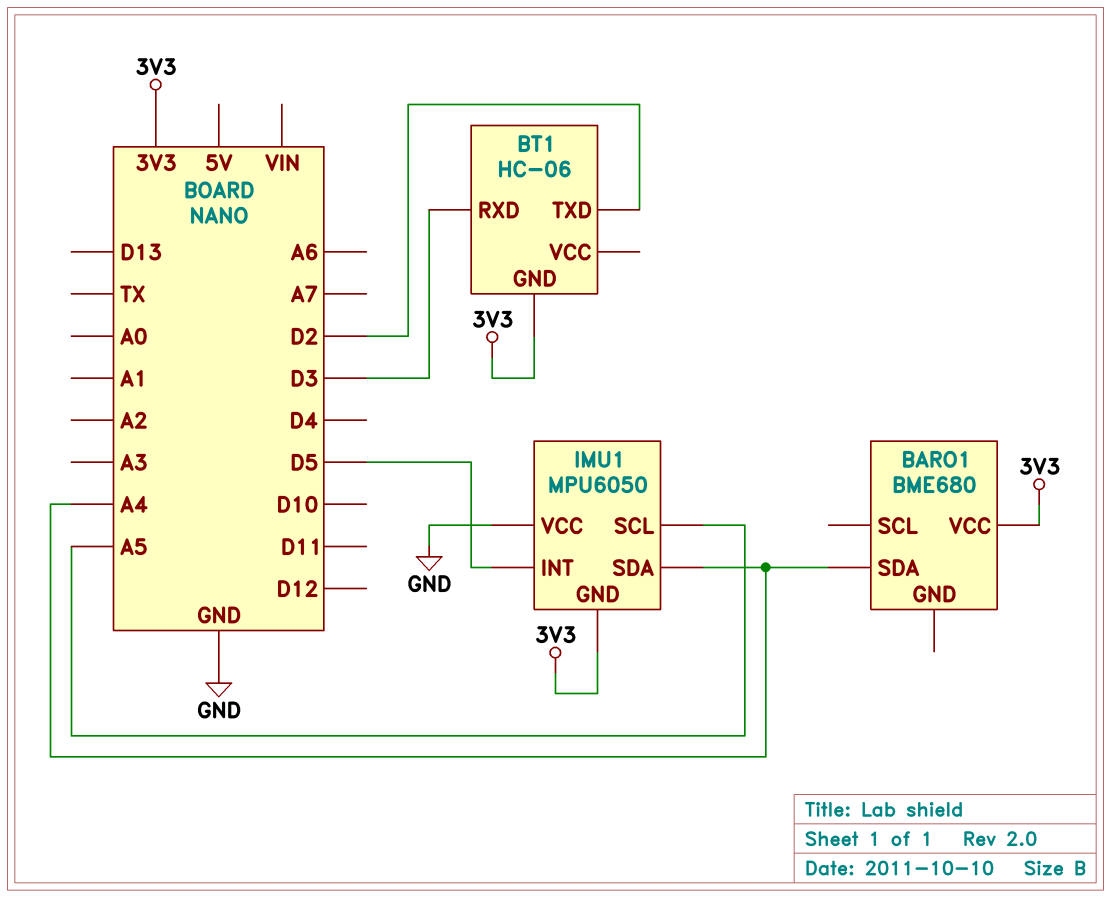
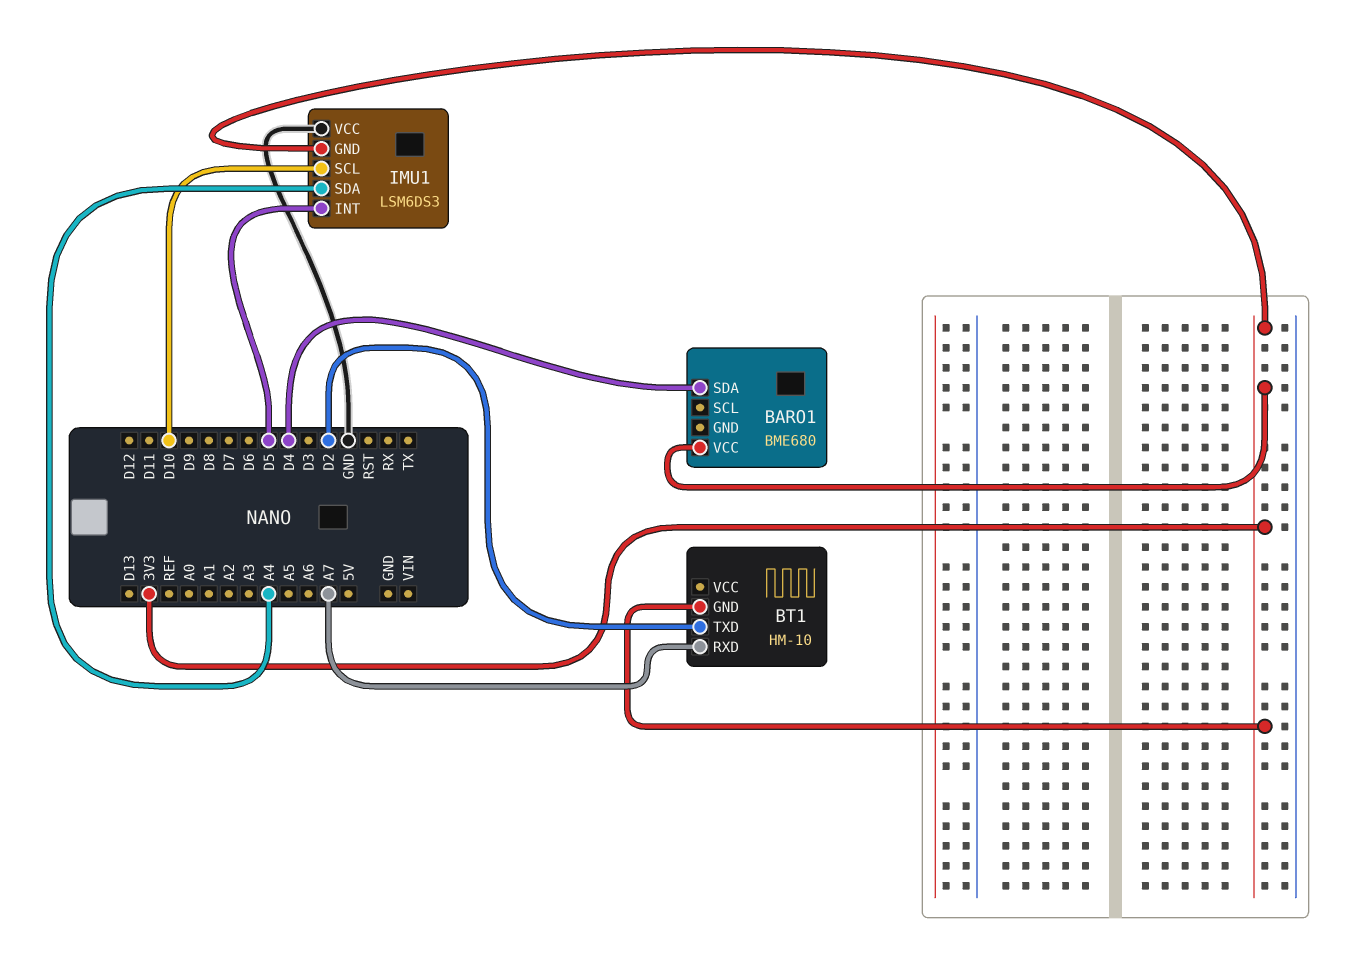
BARO1 pin SDA: A4 -> D4
BT1: HC-06 -> HM-10
BT1 pin RXD: D3 -> A7
IMU1: MPU6050 -> LSM6DS3
IMU1 pin SCL: A5 -> D10

